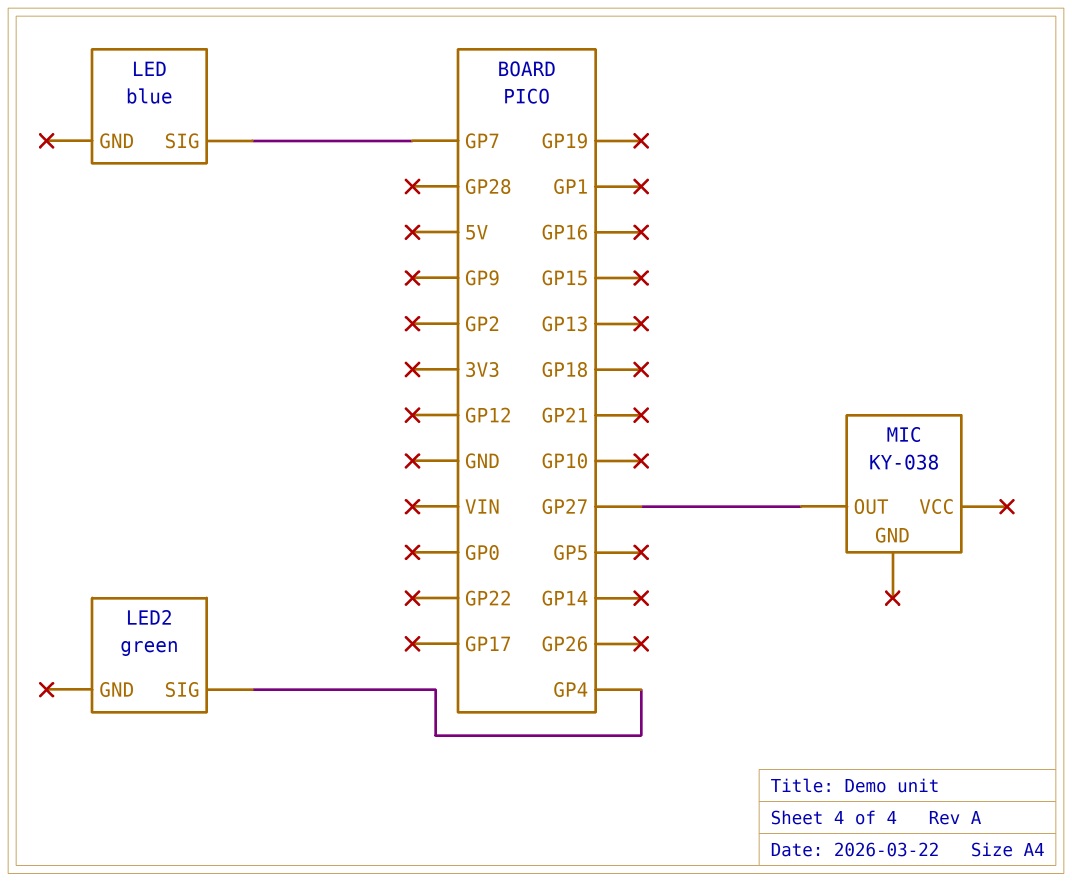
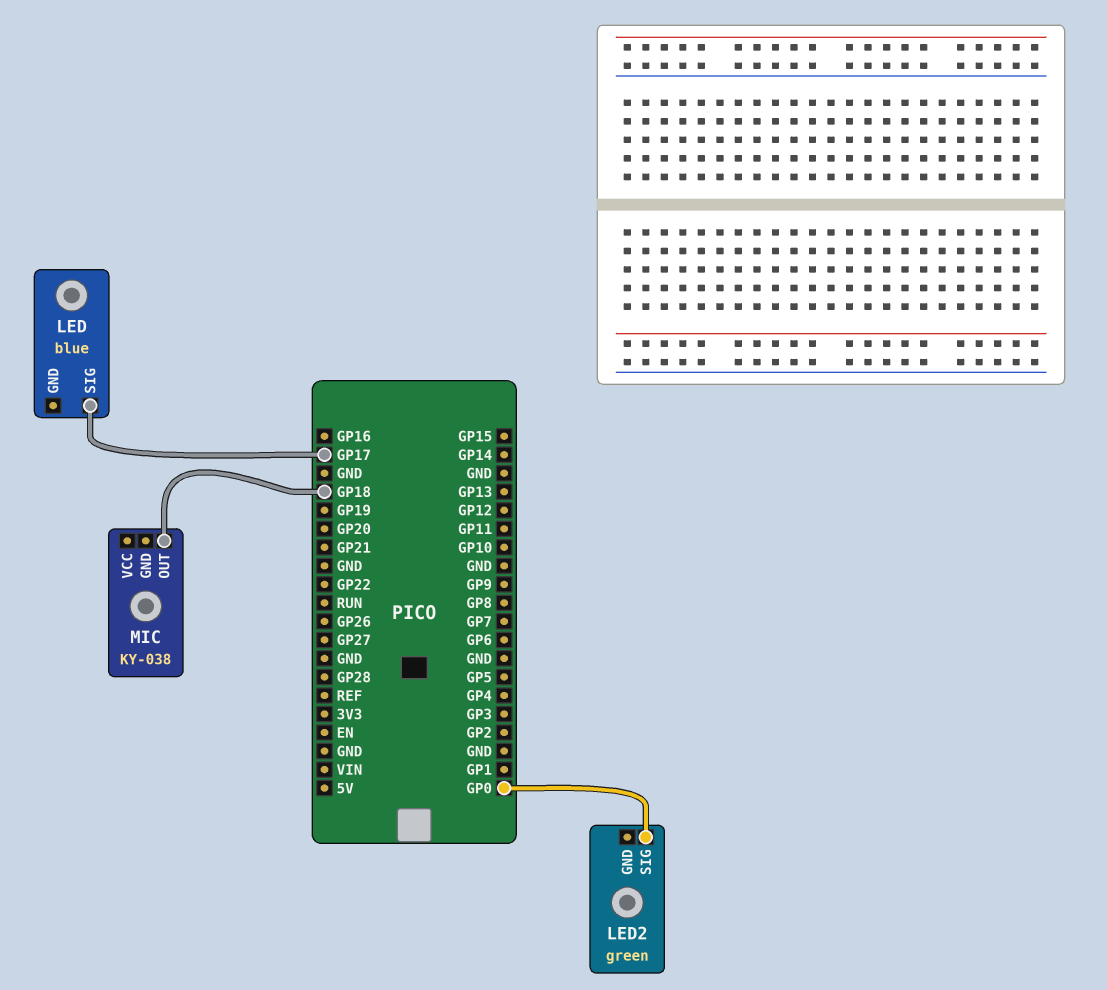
LED pin SIG: GP7 -> GP17
LED2 pin SIG: GP4 -> GP0
MIC pin OUT: GP27 -> GP18

